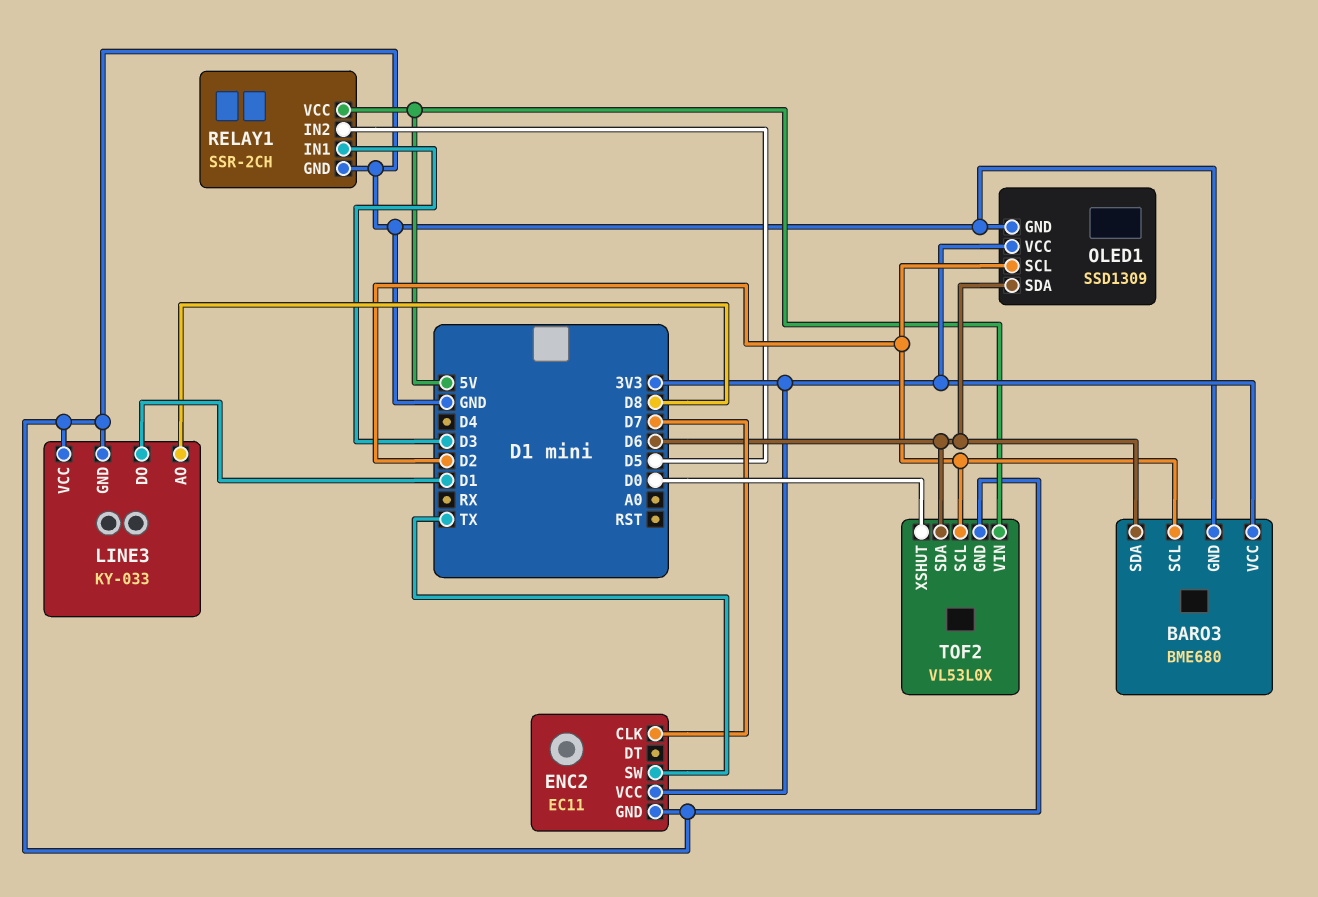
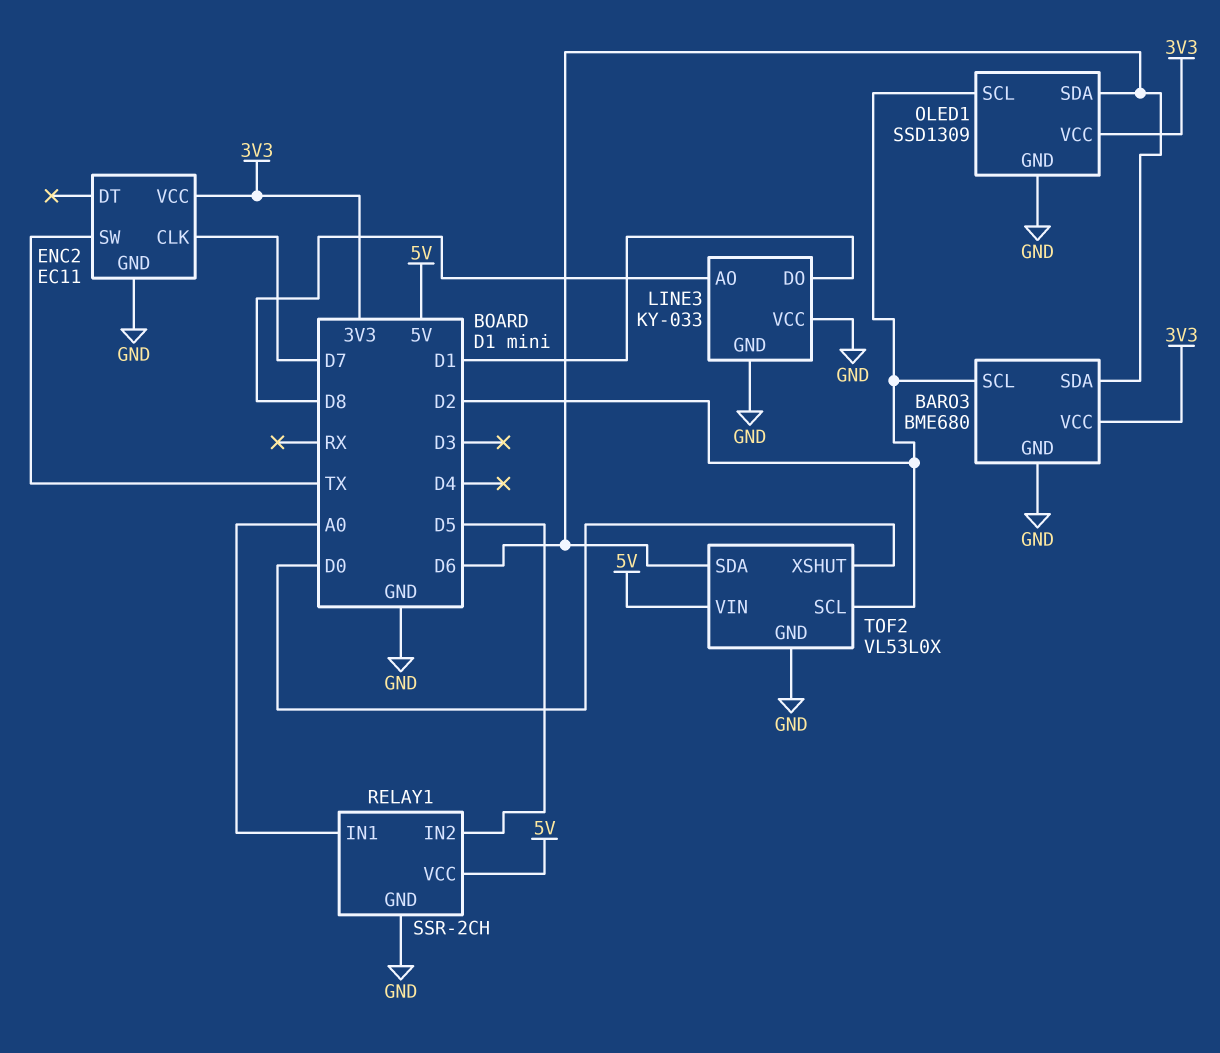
RELAY1 pin IN1: D3 -> A0

